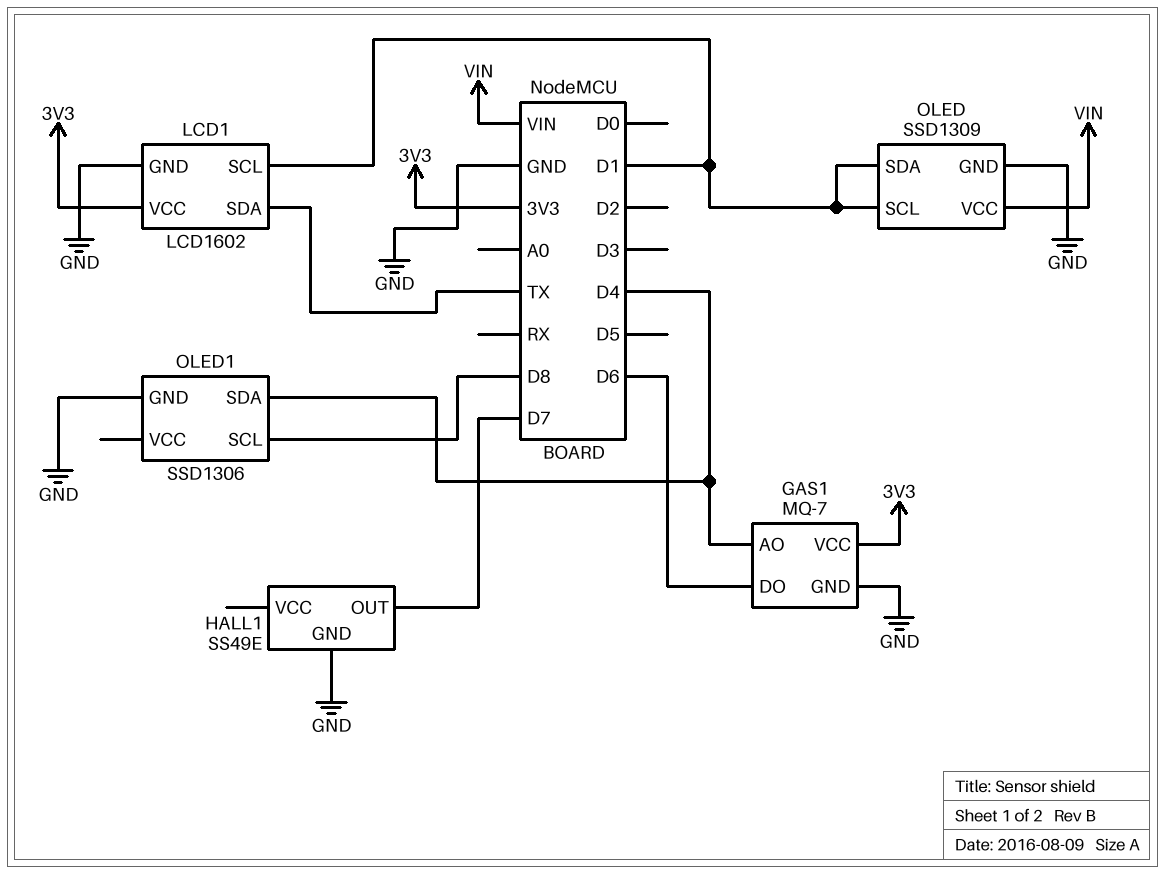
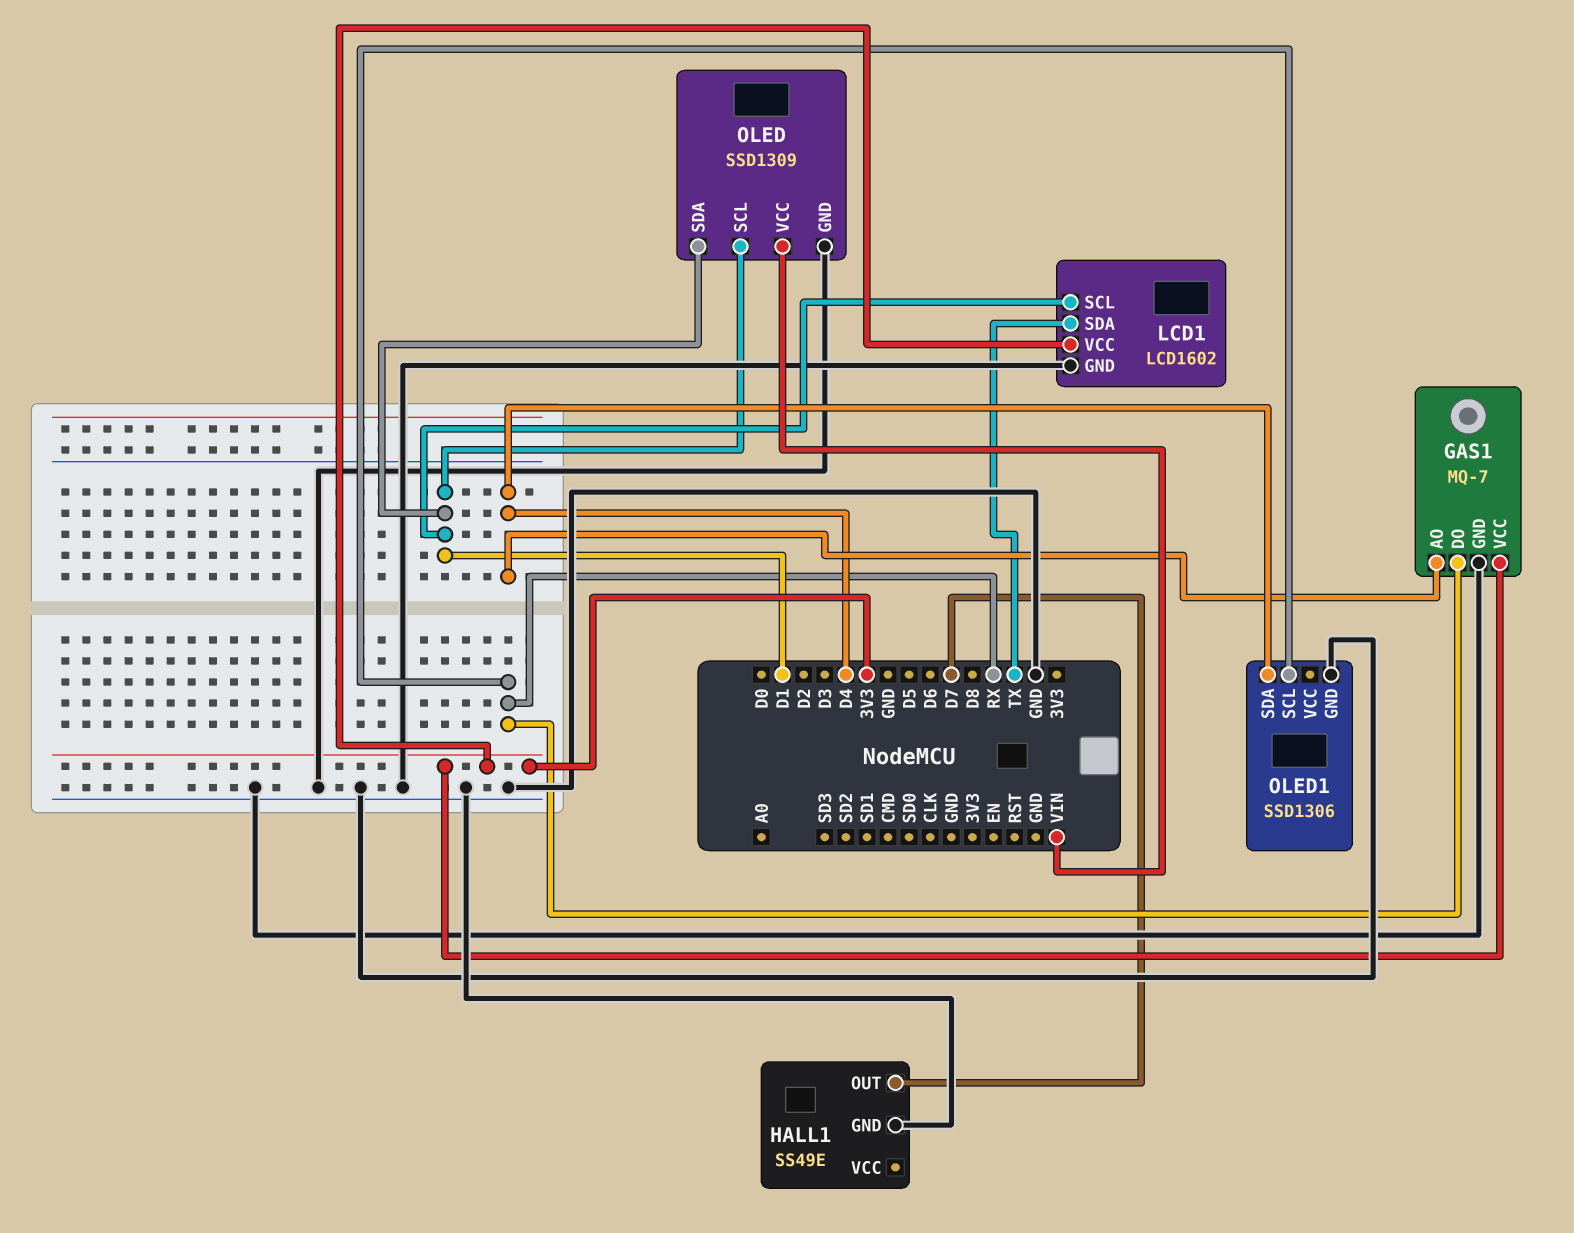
GAS1 pin DO: D6 -> RX
OLED1 pin SCL: D8 -> RX

